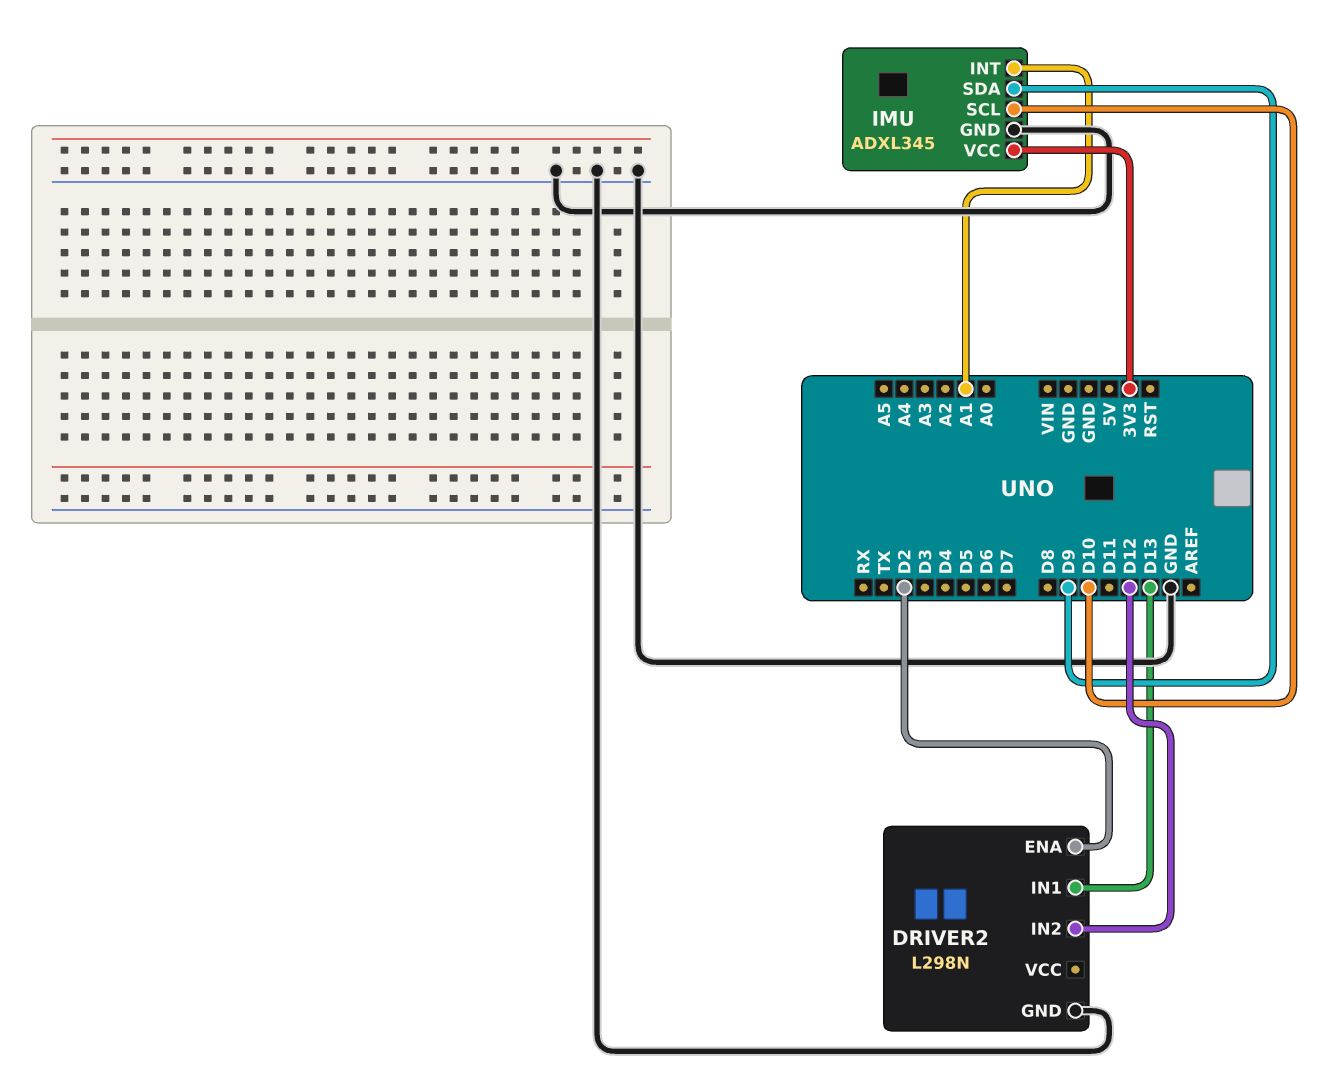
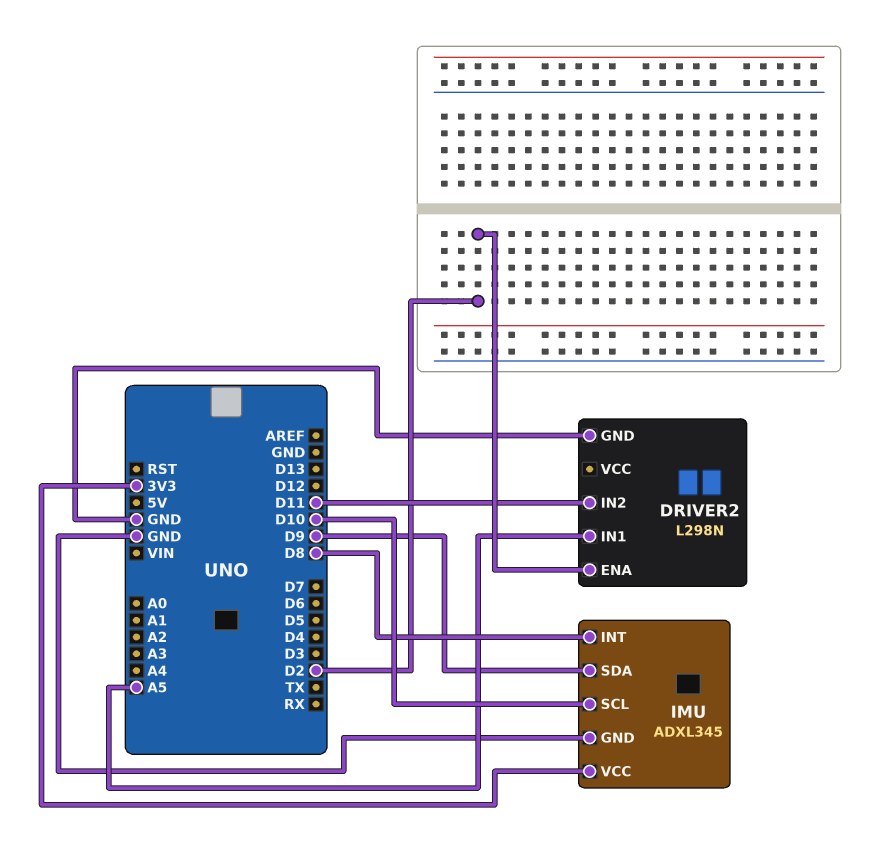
DRIVER2 pin IN1: D13 -> A5
DRIVER2 pin IN2: D12 -> D11
IMU pin INT: A1 -> D8

